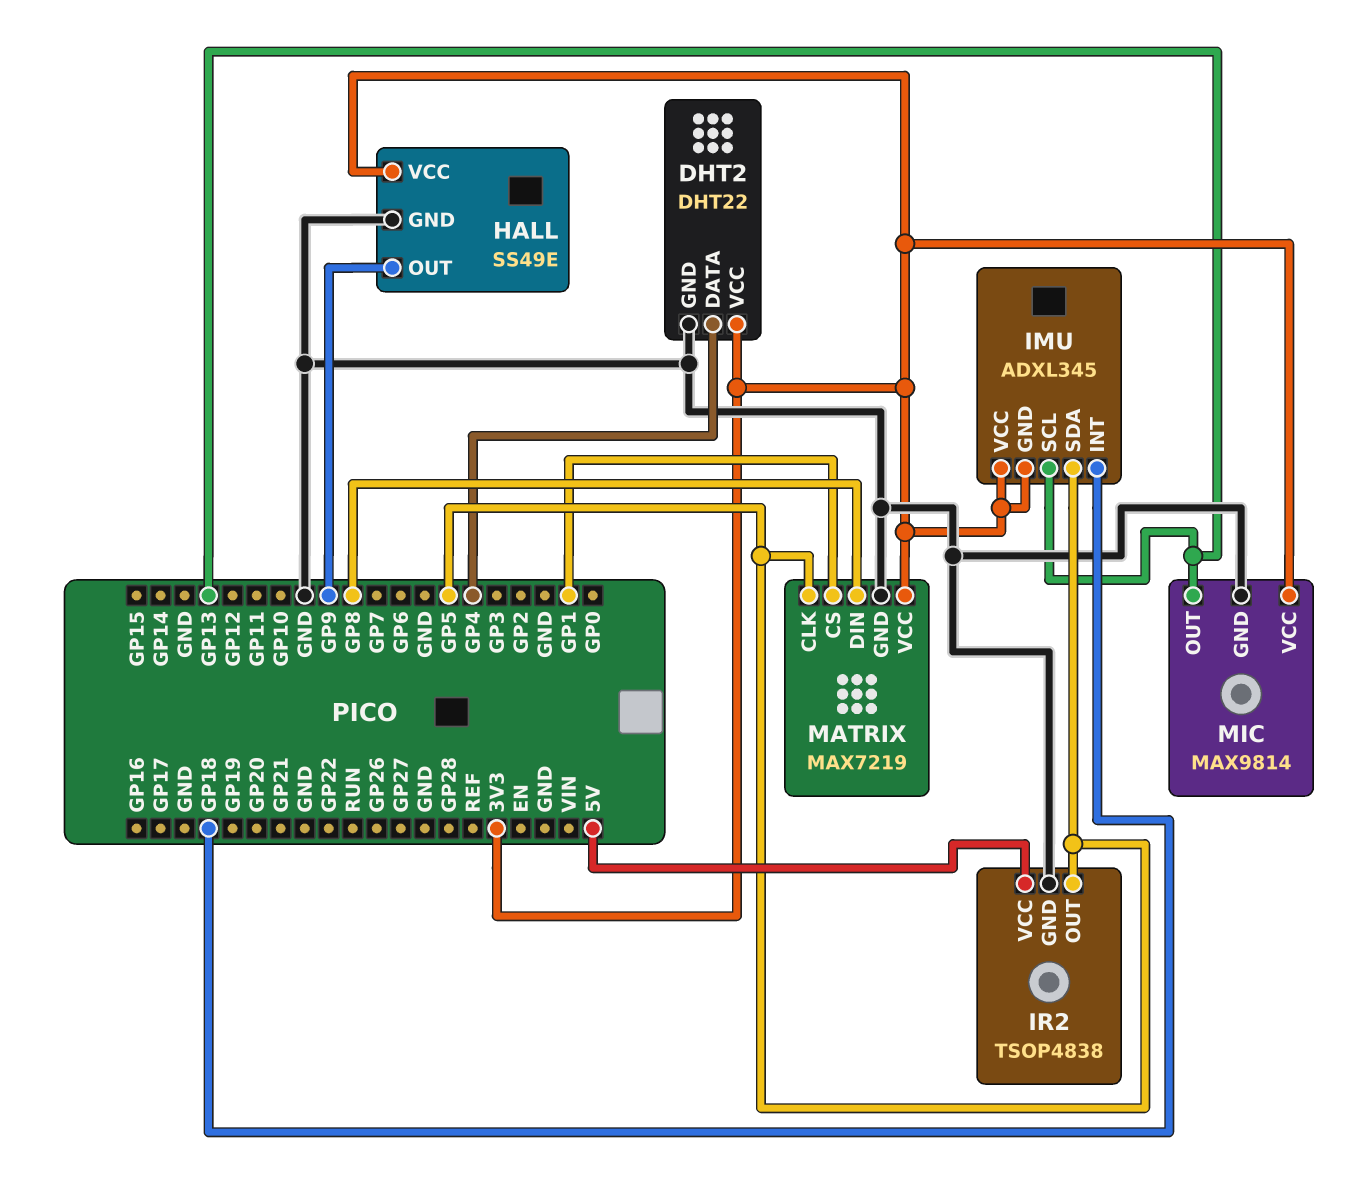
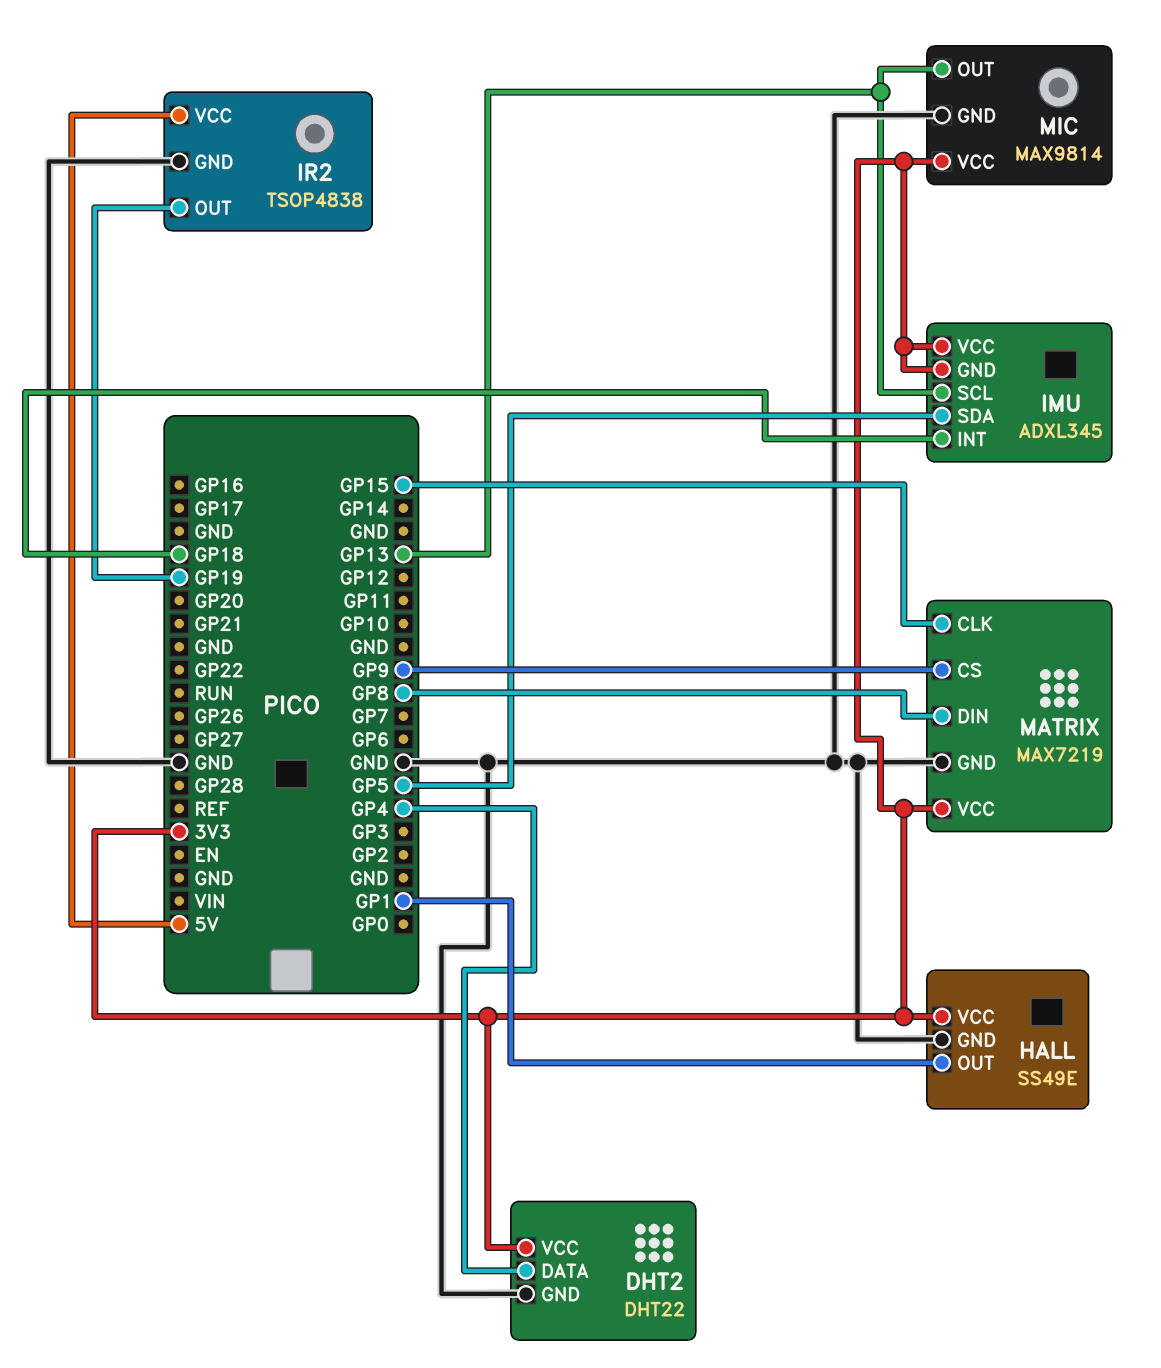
HALL pin OUT: GP9 -> GP1
IR2 pin OUT: GP5 -> GP19
MATRIX pin CLK: GP5 -> GP15
MATRIX pin CS: GP1 -> GP9

